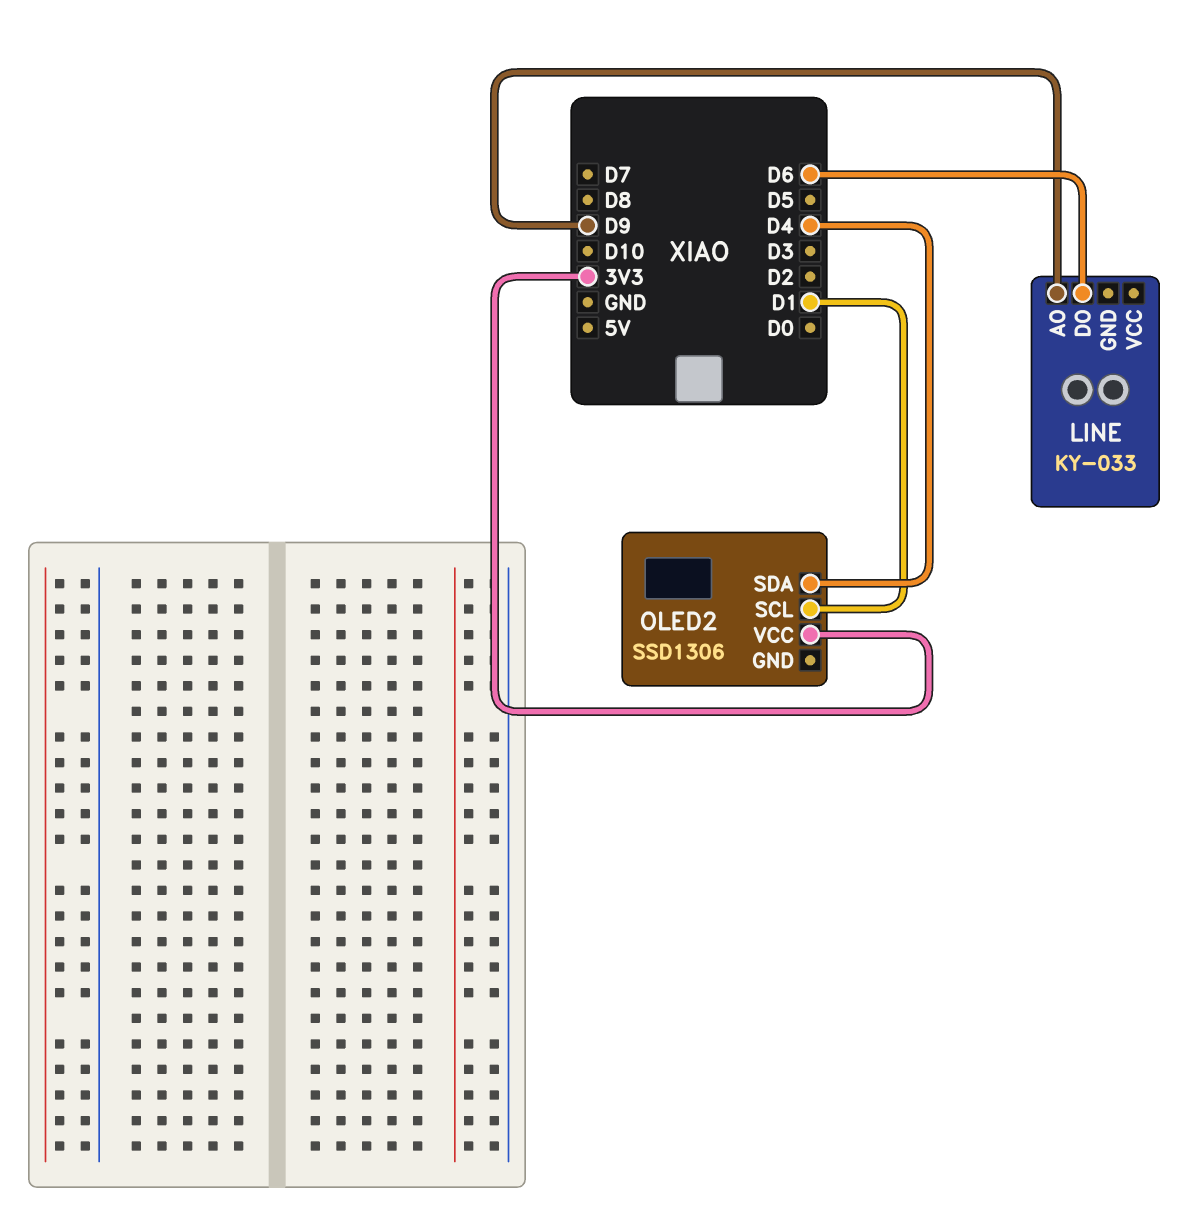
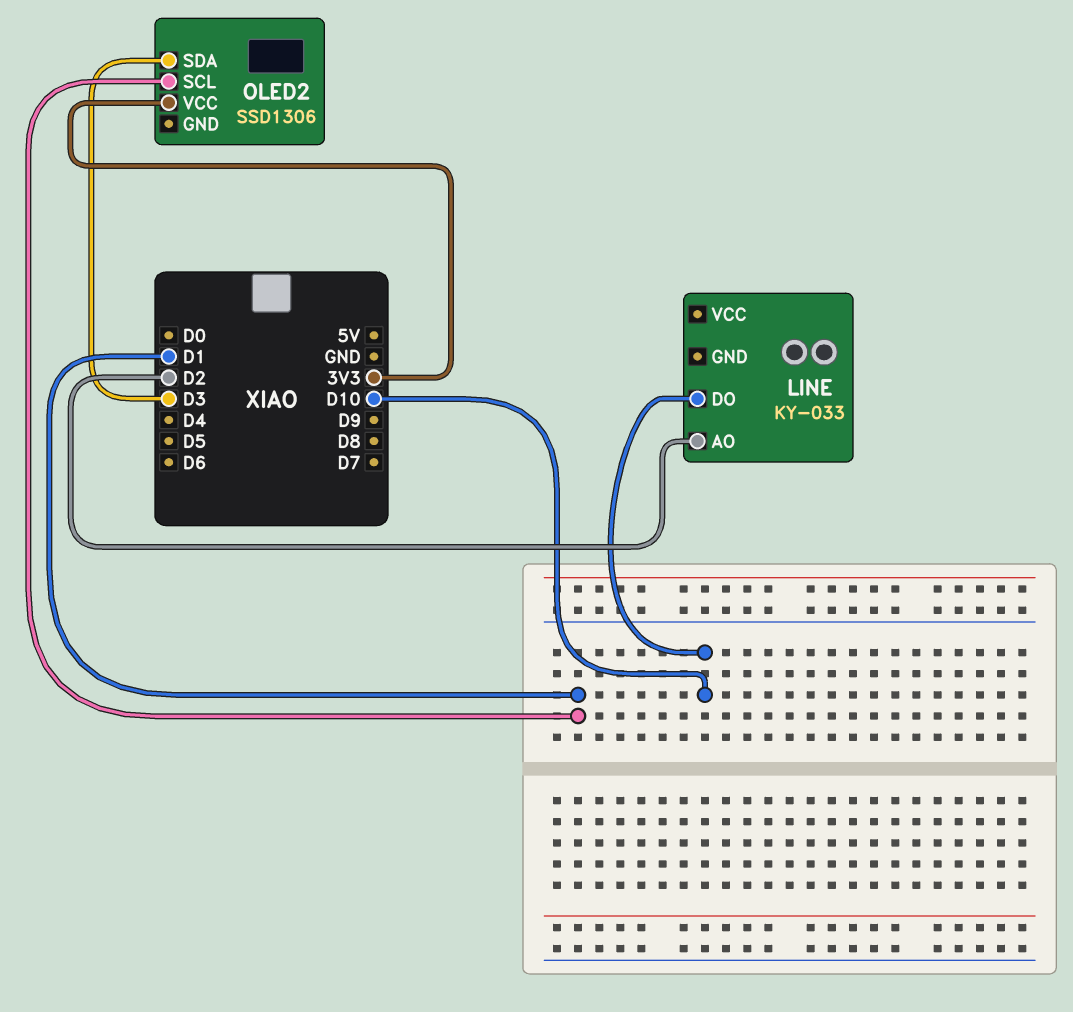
LINE pin AO: D9 -> D2
LINE pin DO: D6 -> D10
OLED2 pin SDA: D4 -> D3

